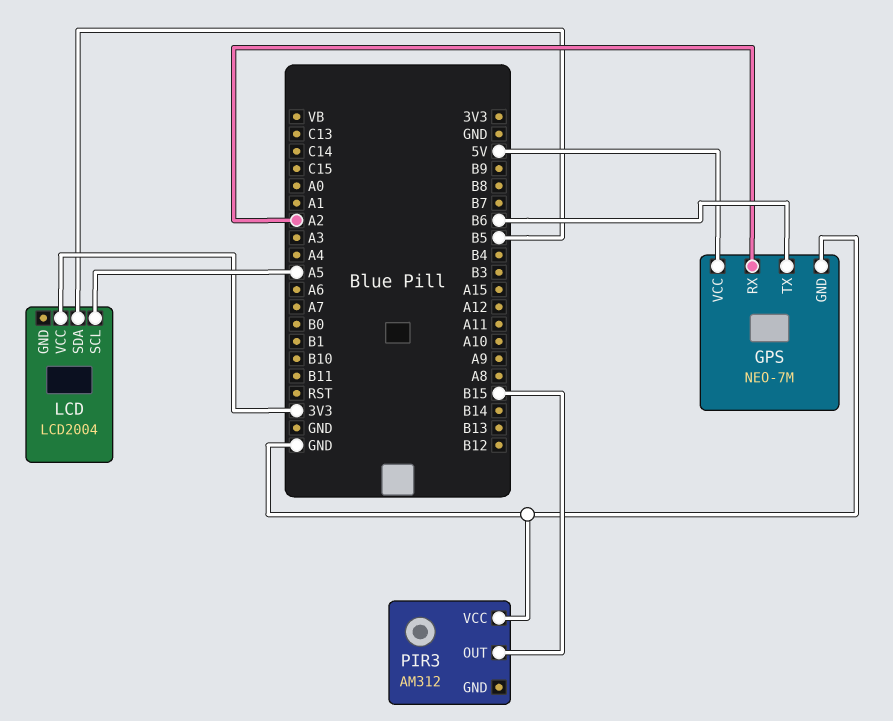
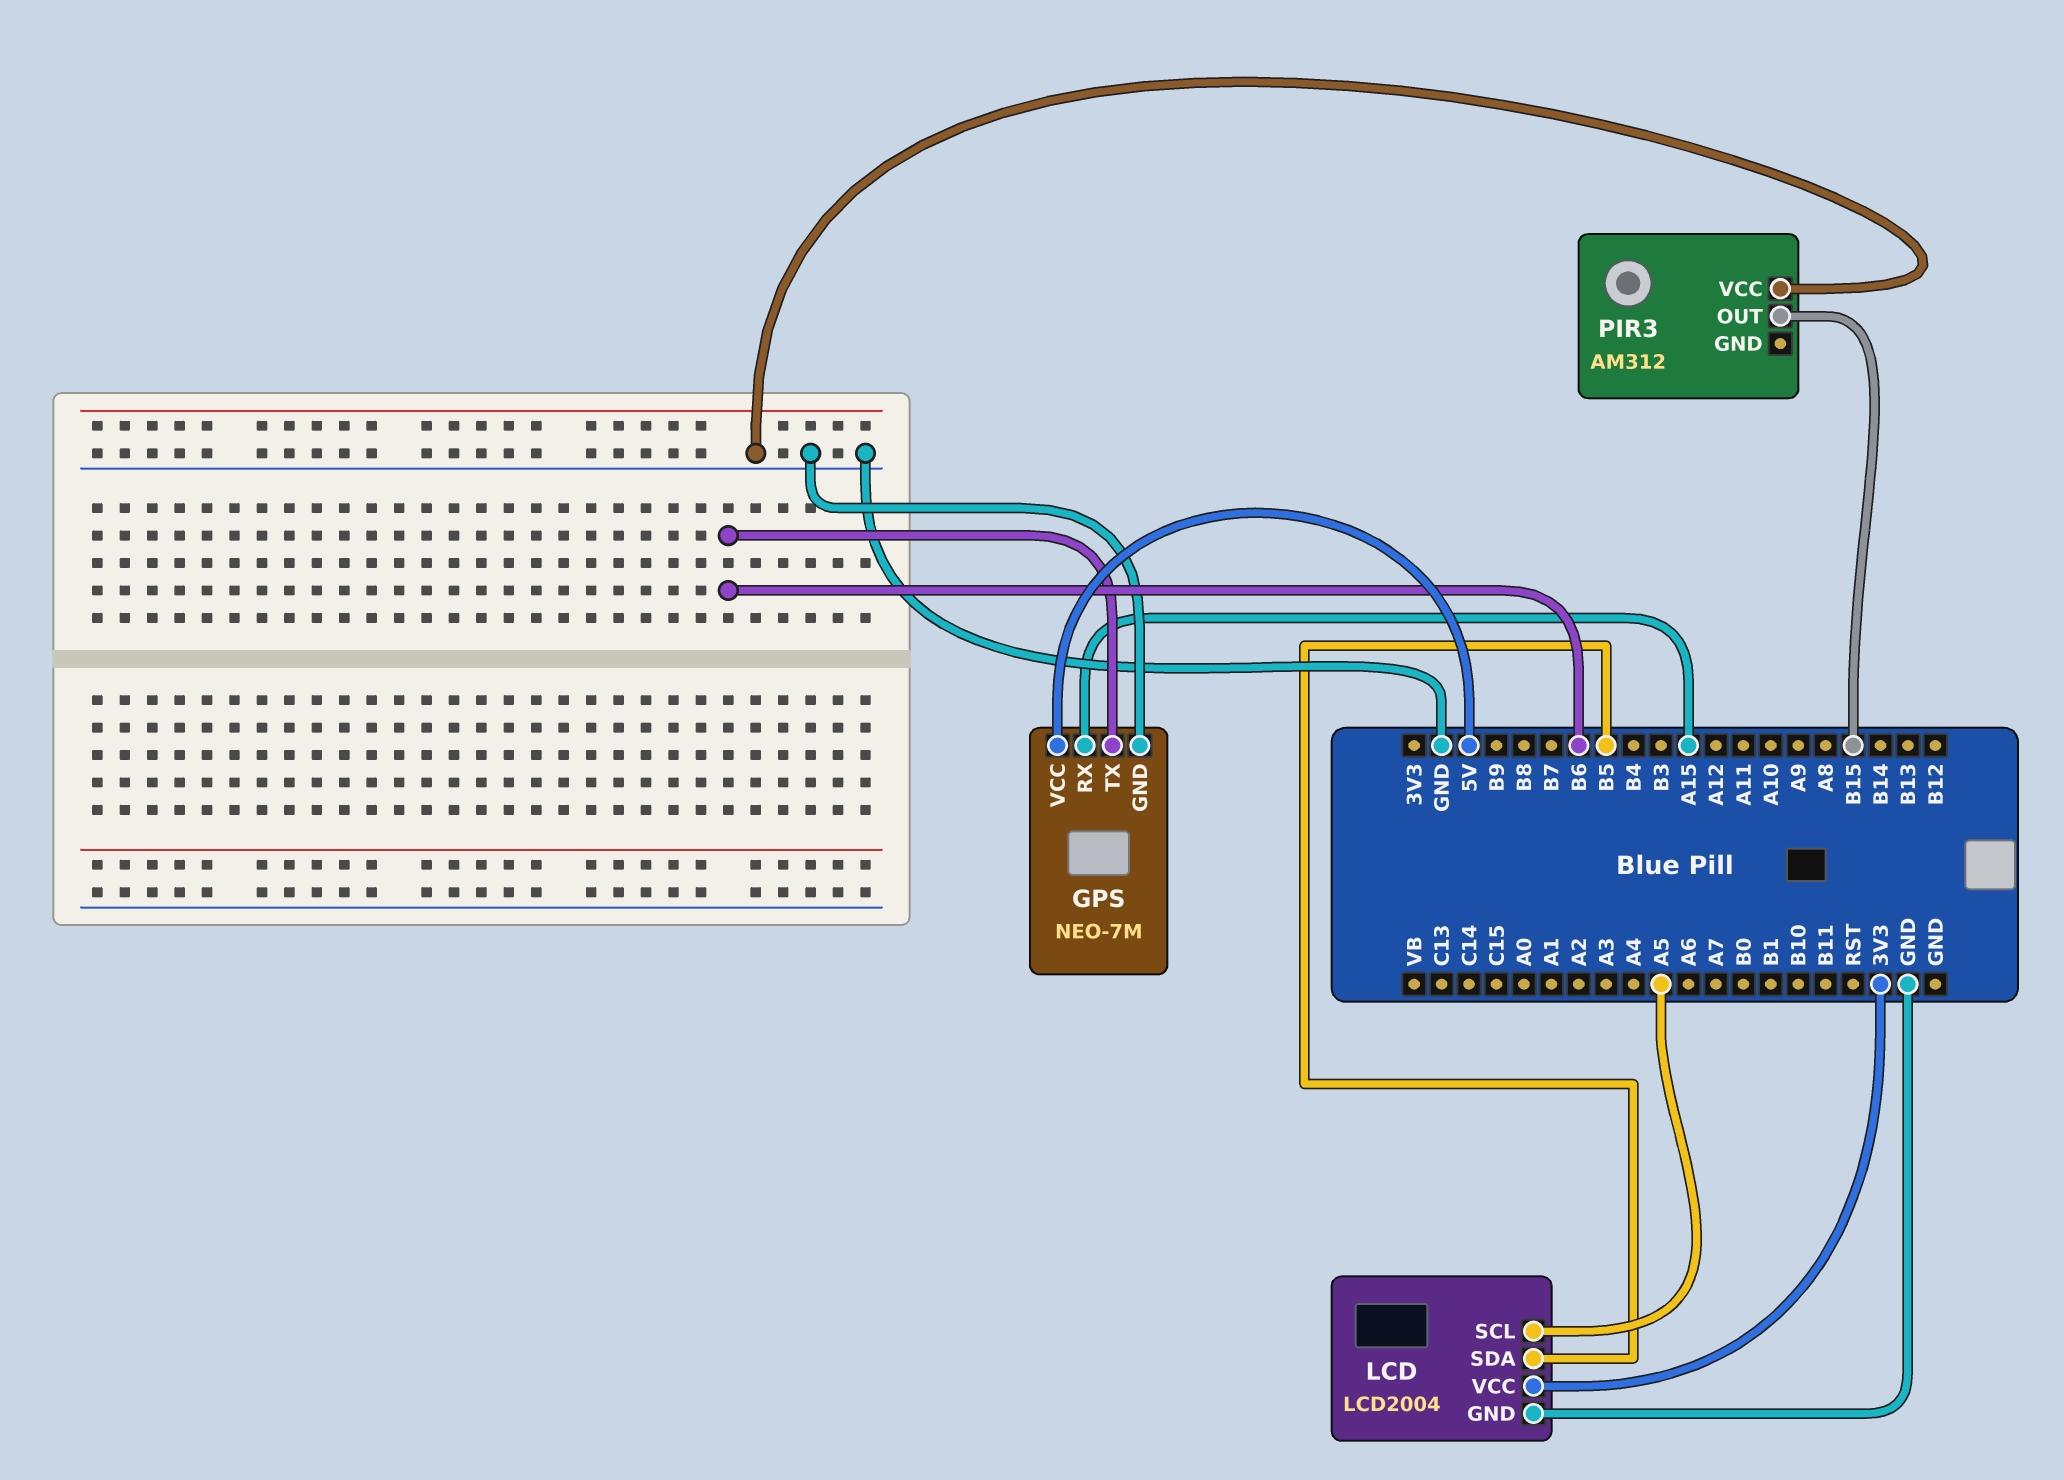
GPS pin RX: A2 -> A15
LCD pin GND: none -> GND

